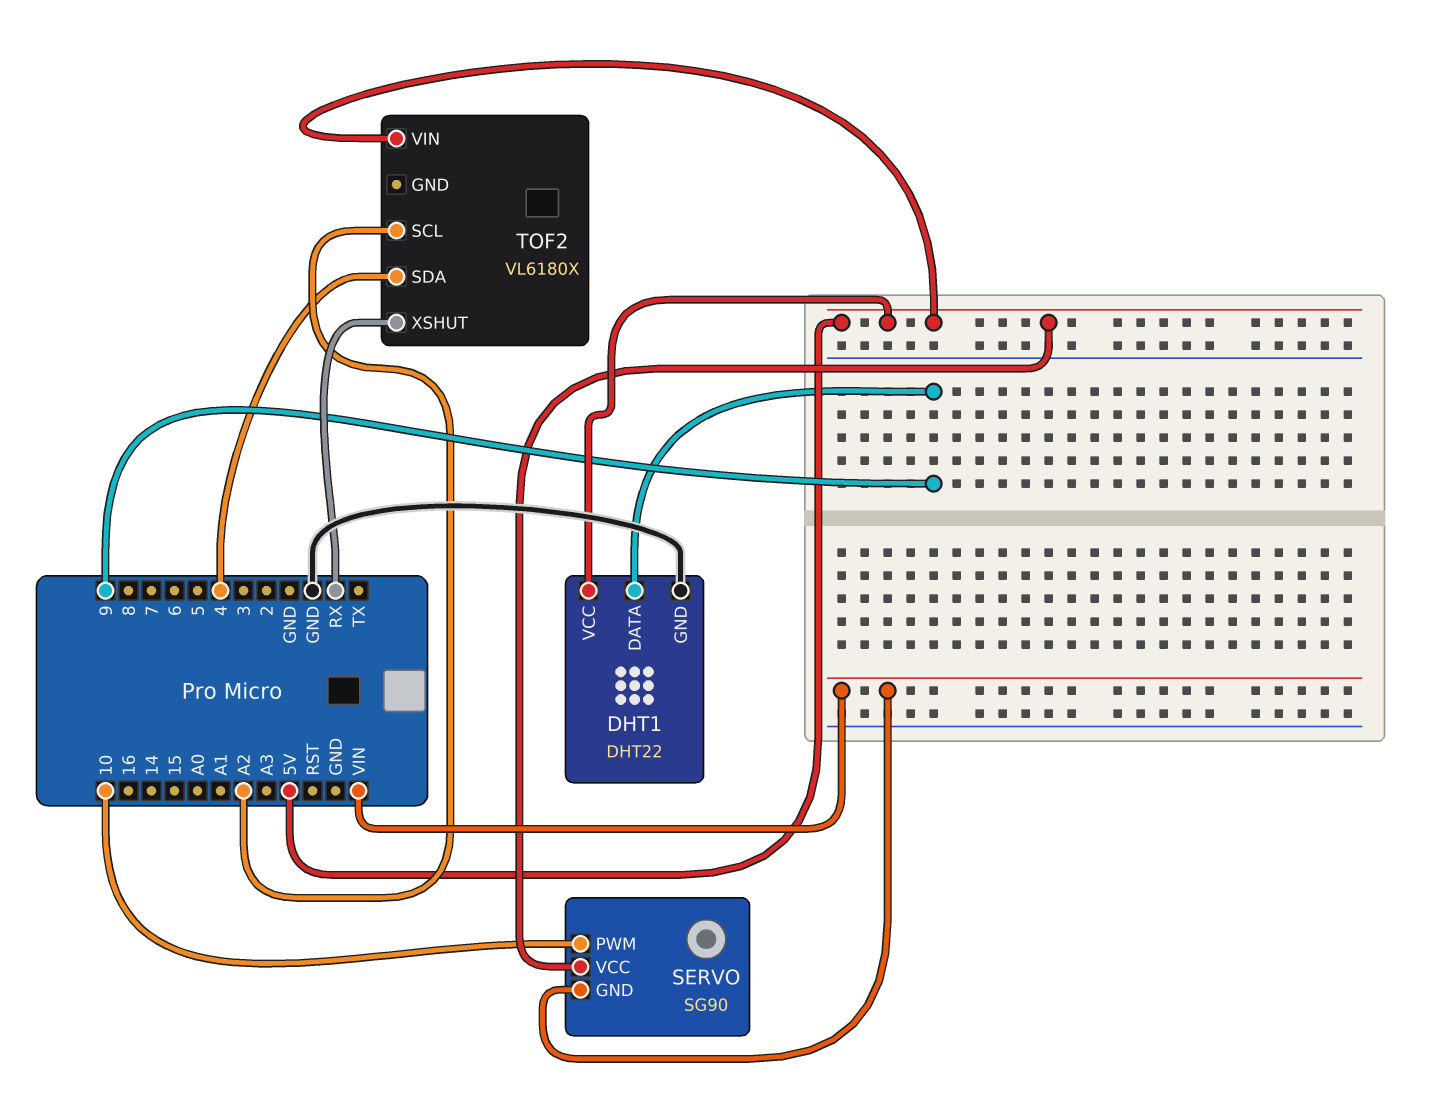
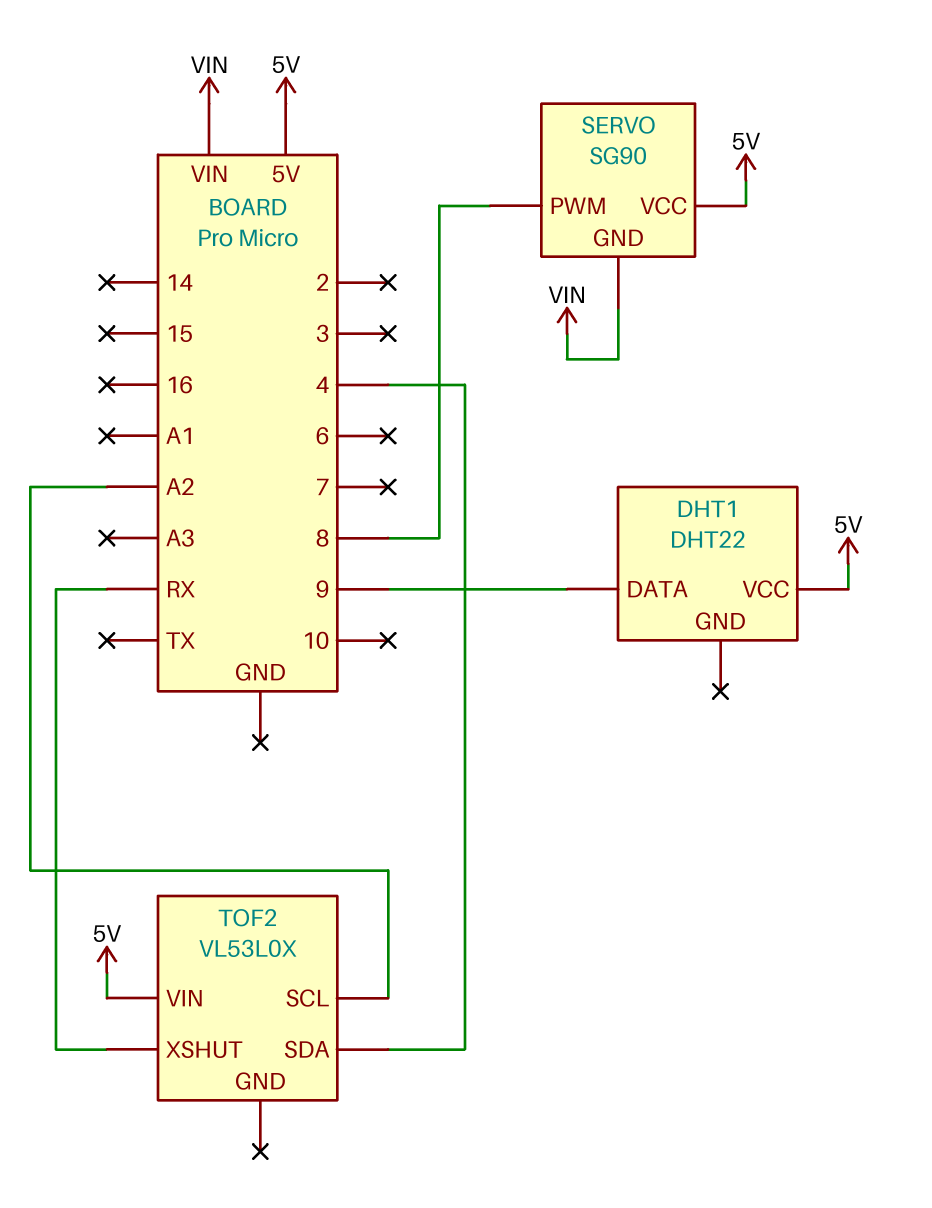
DHT1 pin GND: GND -> none
SERVO pin PWM: 10 -> 8
TOF2: VL6180X -> VL53L0X

